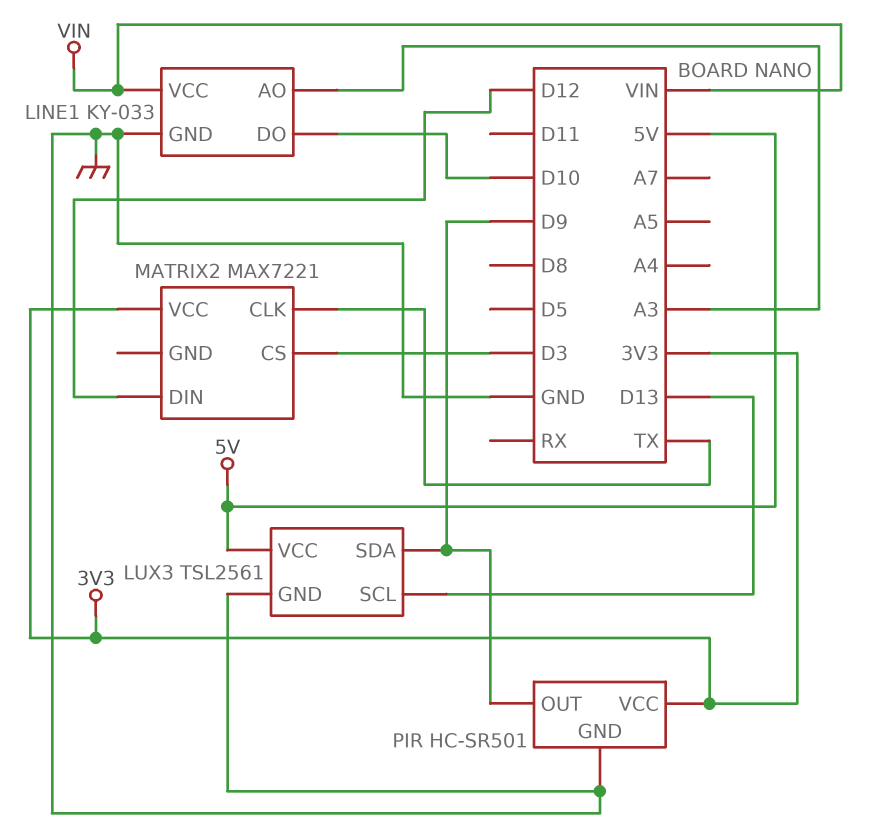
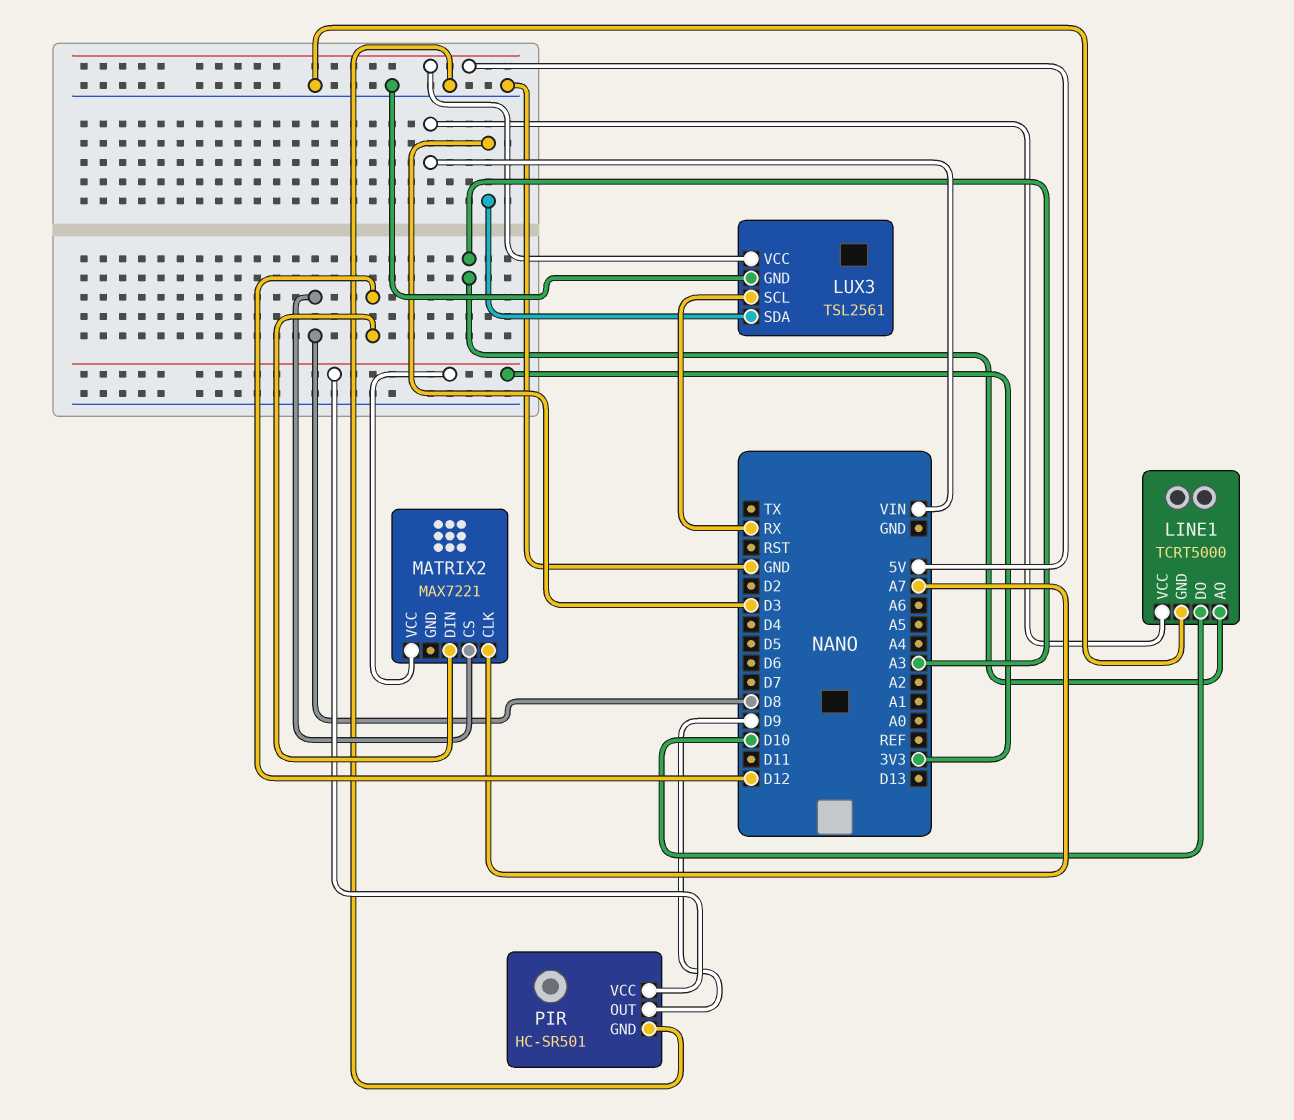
LINE1: KY-033 -> TCRT5000
LUX3 pin SCL: D13 -> RX
LUX3 pin SDA: D9 -> D3
MATRIX2 pin CLK: TX -> A7
MATRIX2 pin CS: D3 -> D8

